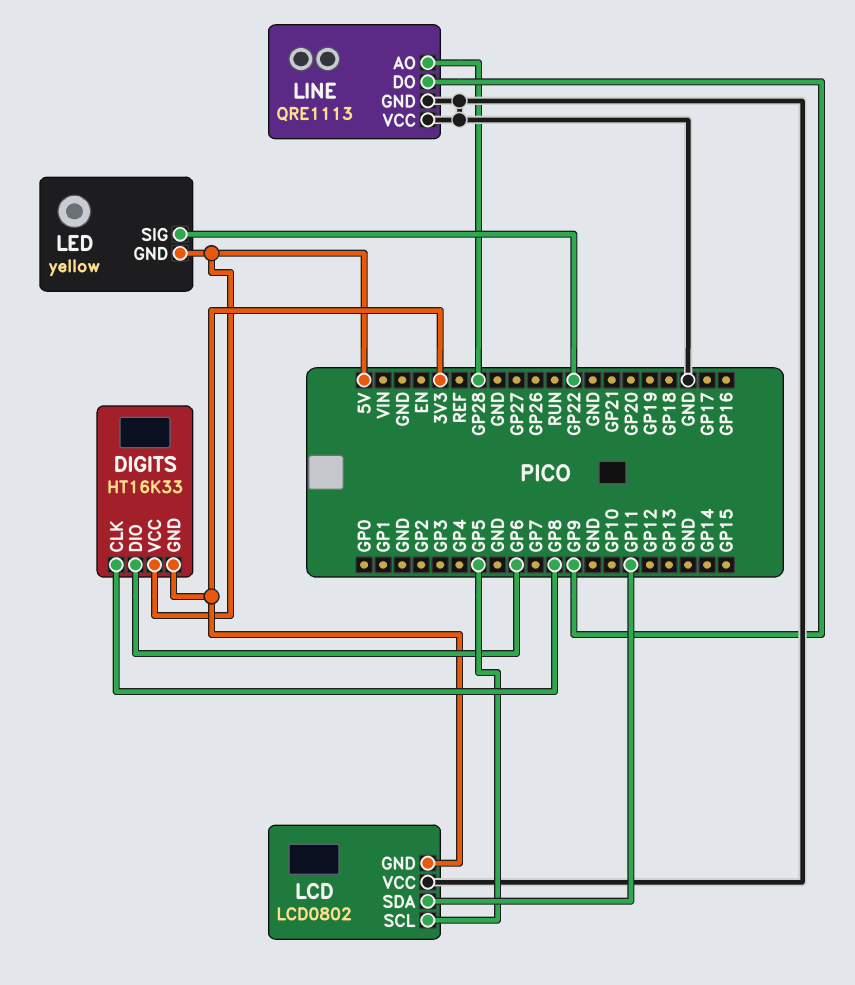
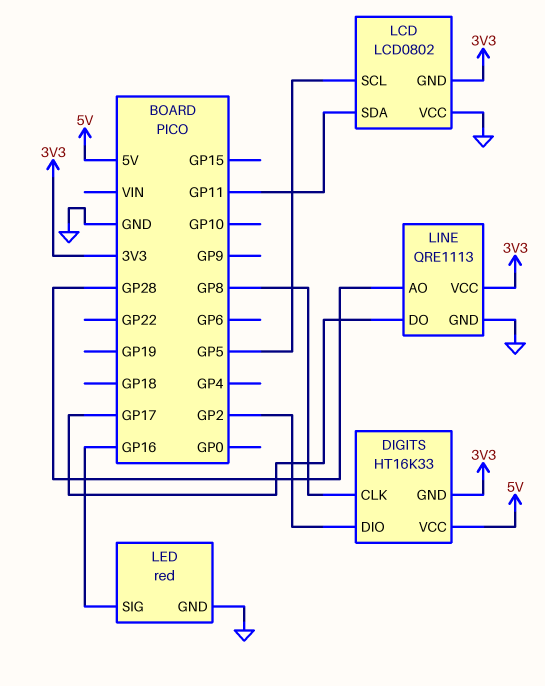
DIGITS pin DIO: GP6 -> GP2
LED: yellow -> red
LED pin GND: 5V -> GND
LED pin SIG: GP22 -> GP16
LINE pin DO: GP9 -> GP17
LINE pin VCC: GND -> 3V3

